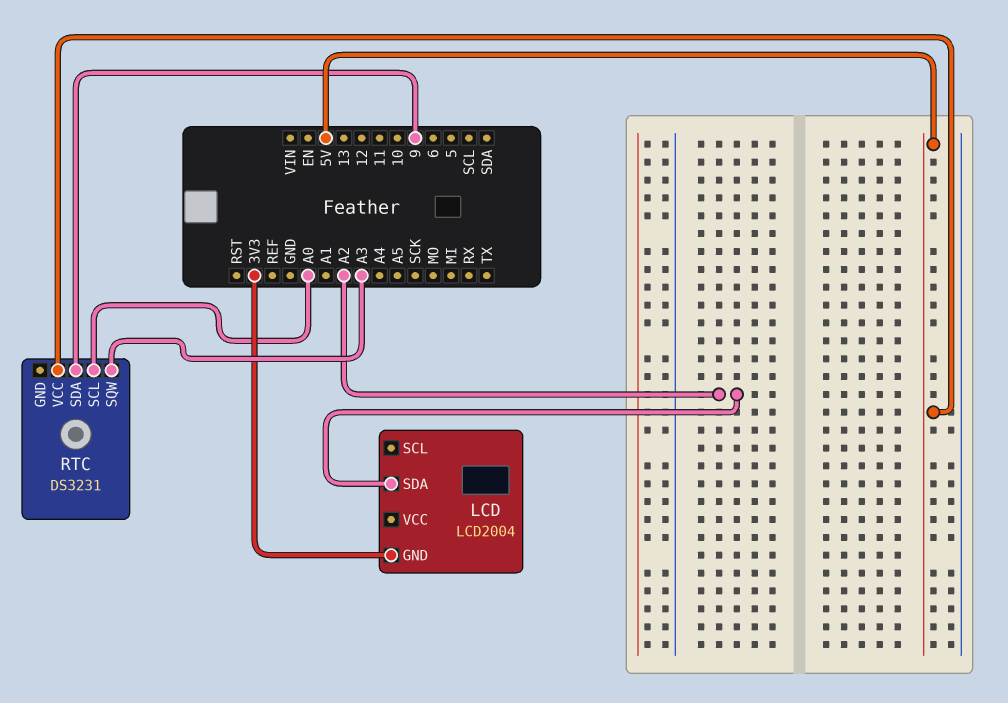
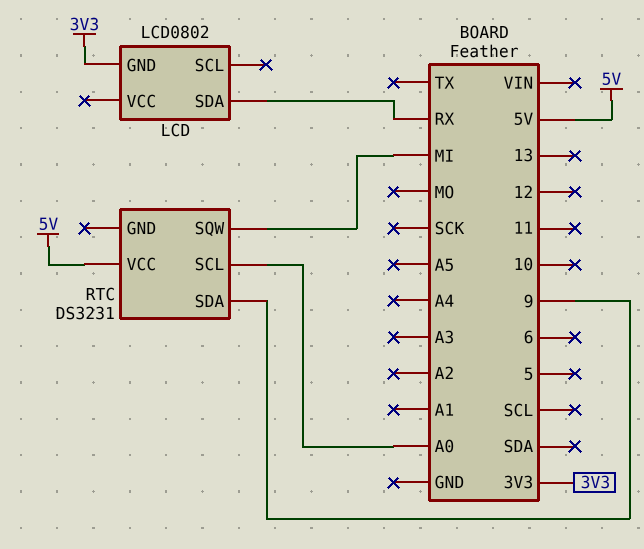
LCD: LCD2004 -> LCD0802
LCD pin SDA: A2 -> RX
RTC pin SQW: A3 -> MI

